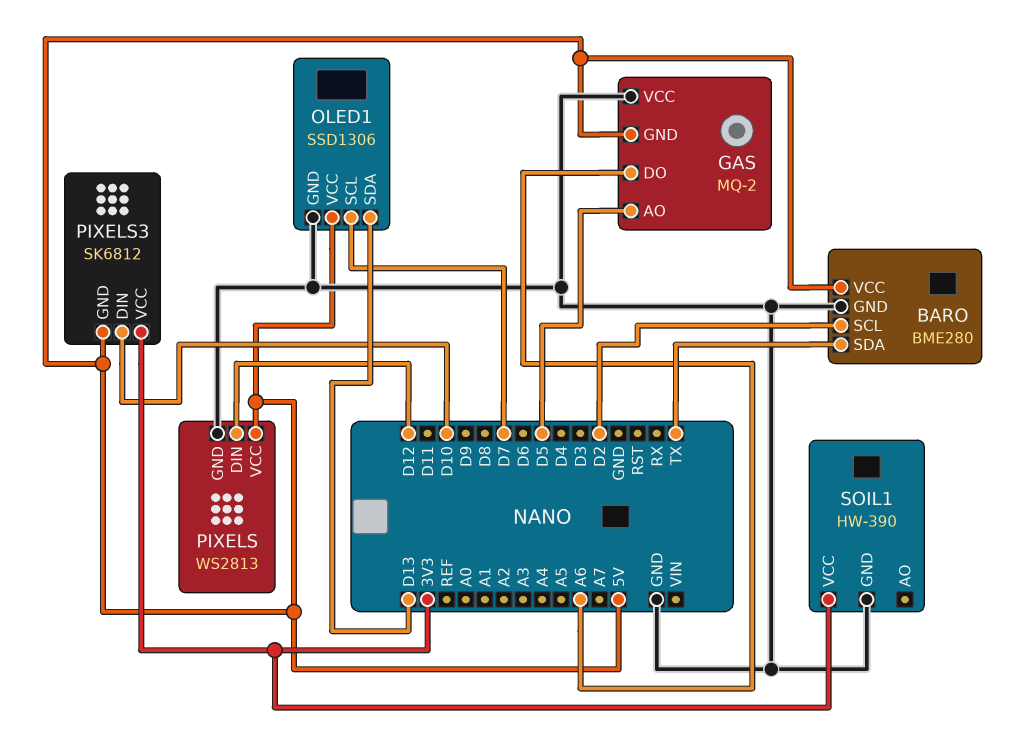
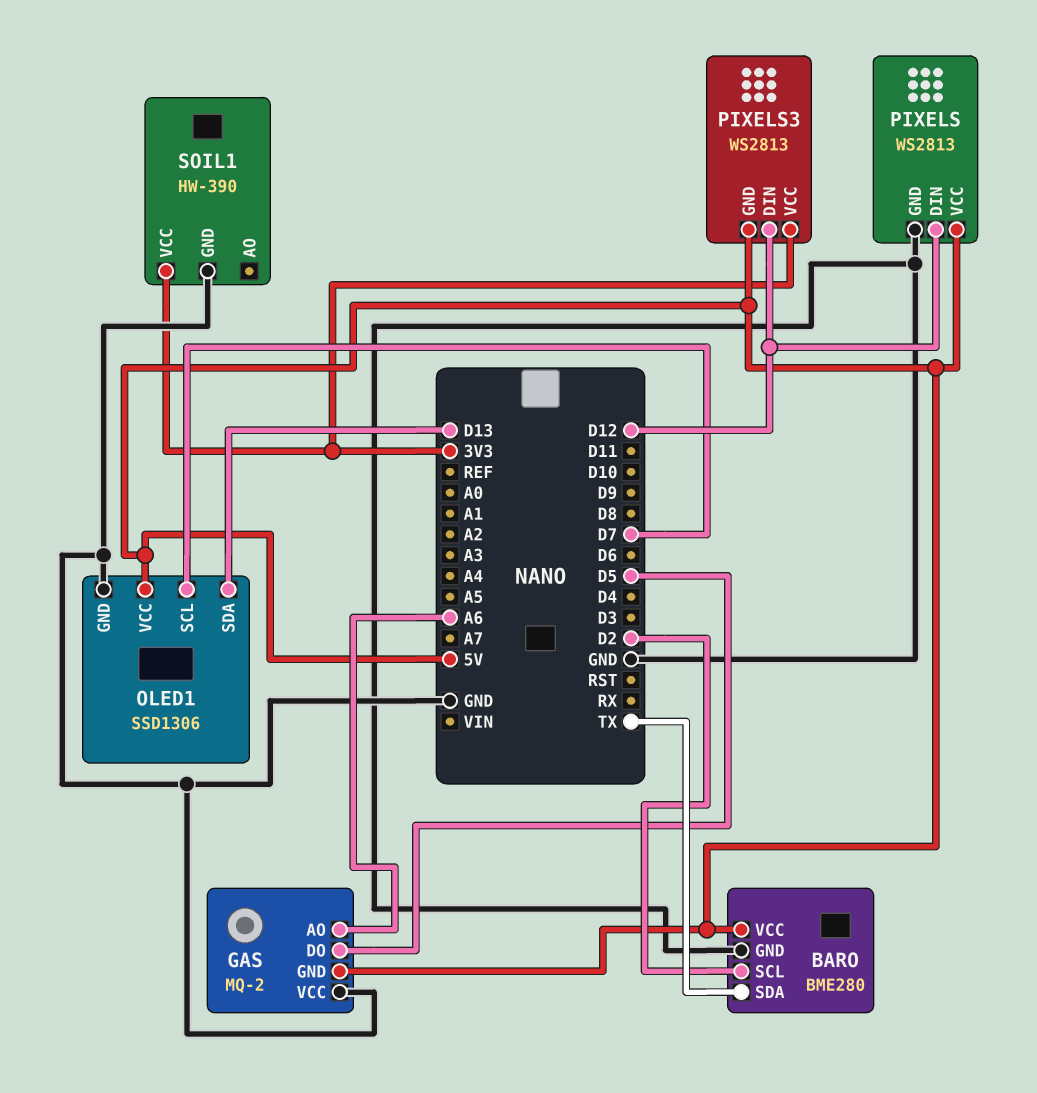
GAS pin AO: D5 -> A6
GAS pin DO: A6 -> D5
PIXELS3: SK6812 -> WS2813
PIXELS3 pin DIN: D10 -> D12

